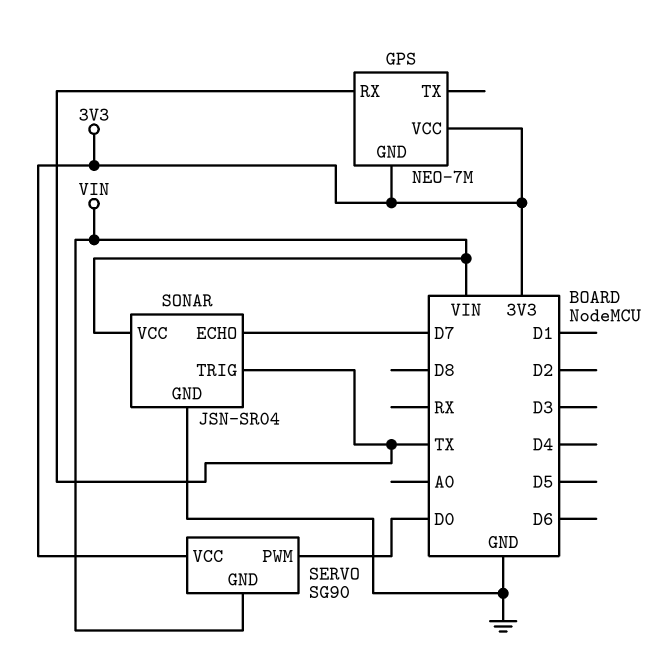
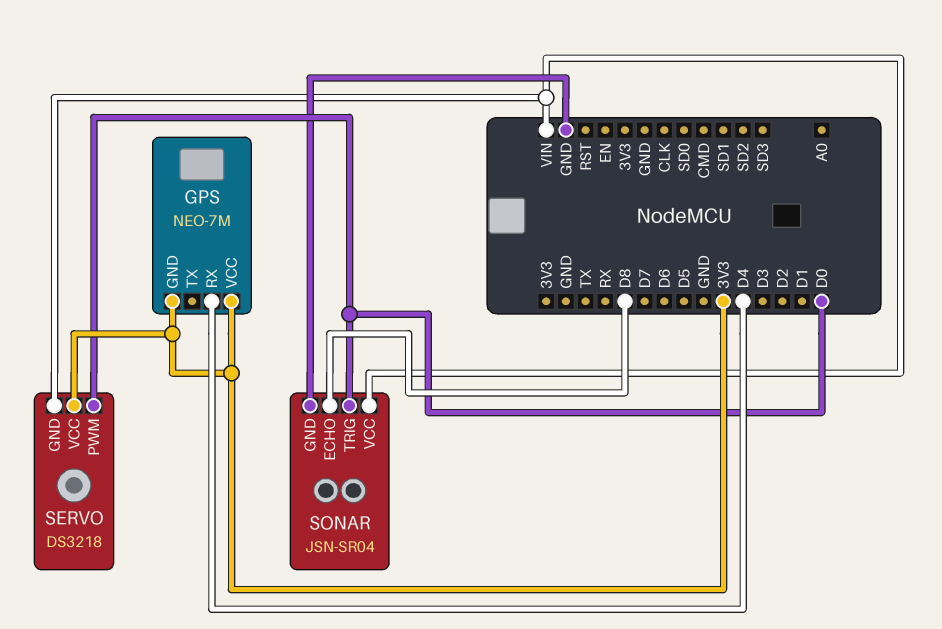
GPS pin RX: TX -> D4
SERVO: SG90 -> DS3218
SONAR pin ECHO: D7 -> D8
SONAR pin TRIG: TX -> D0

